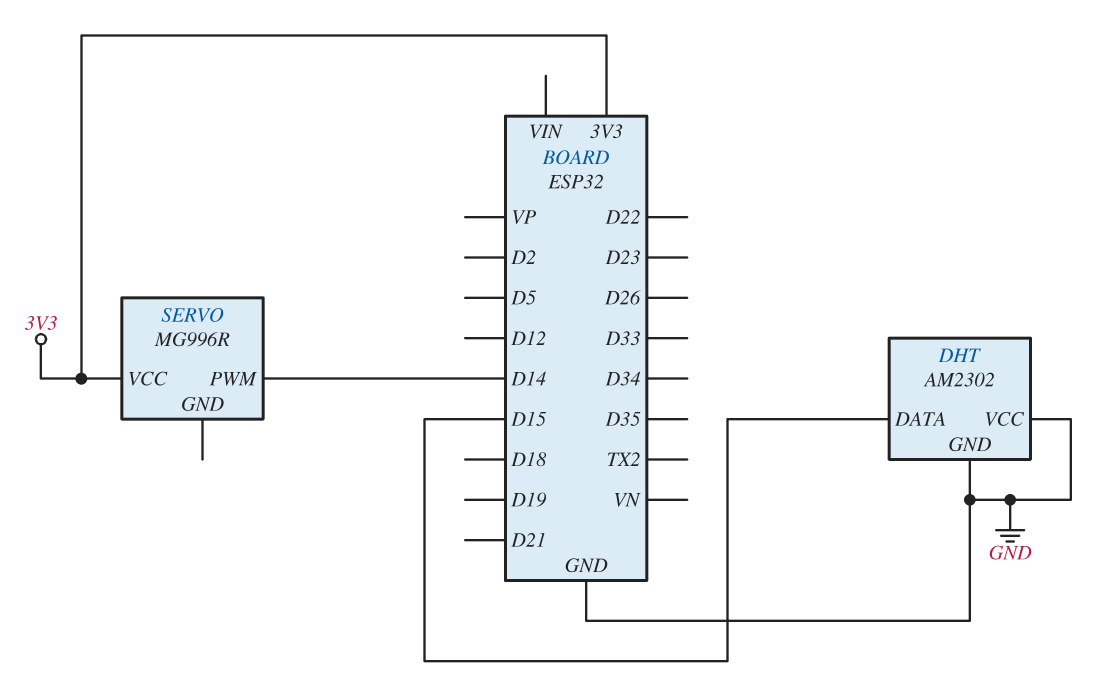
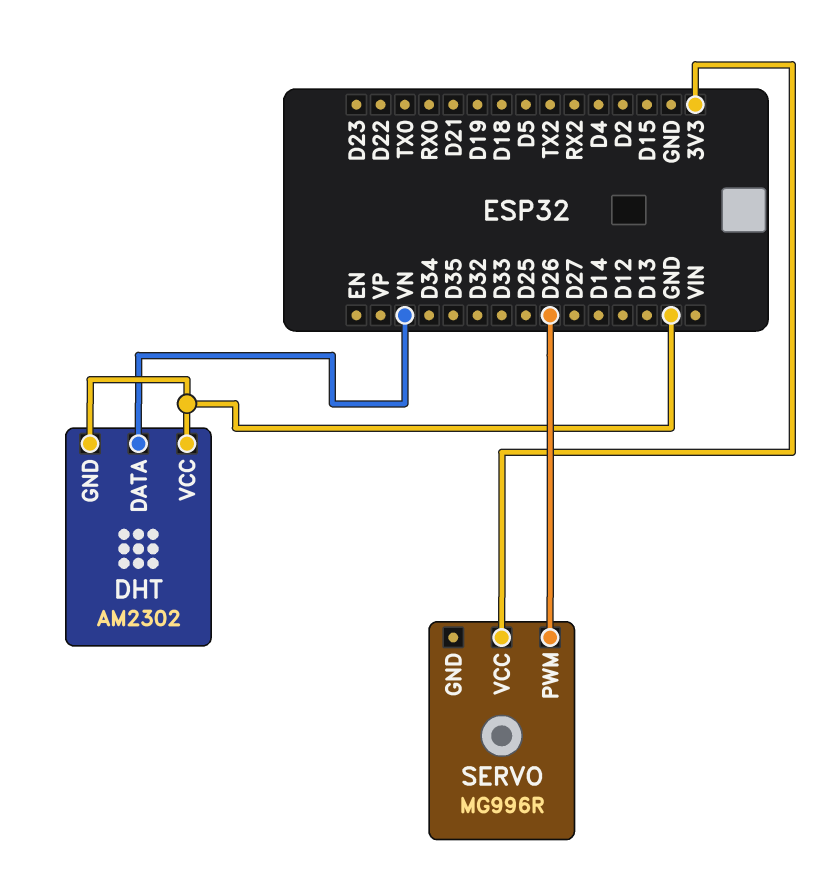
DHT pin DATA: D15 -> VN
SERVO pin PWM: D14 -> D26

